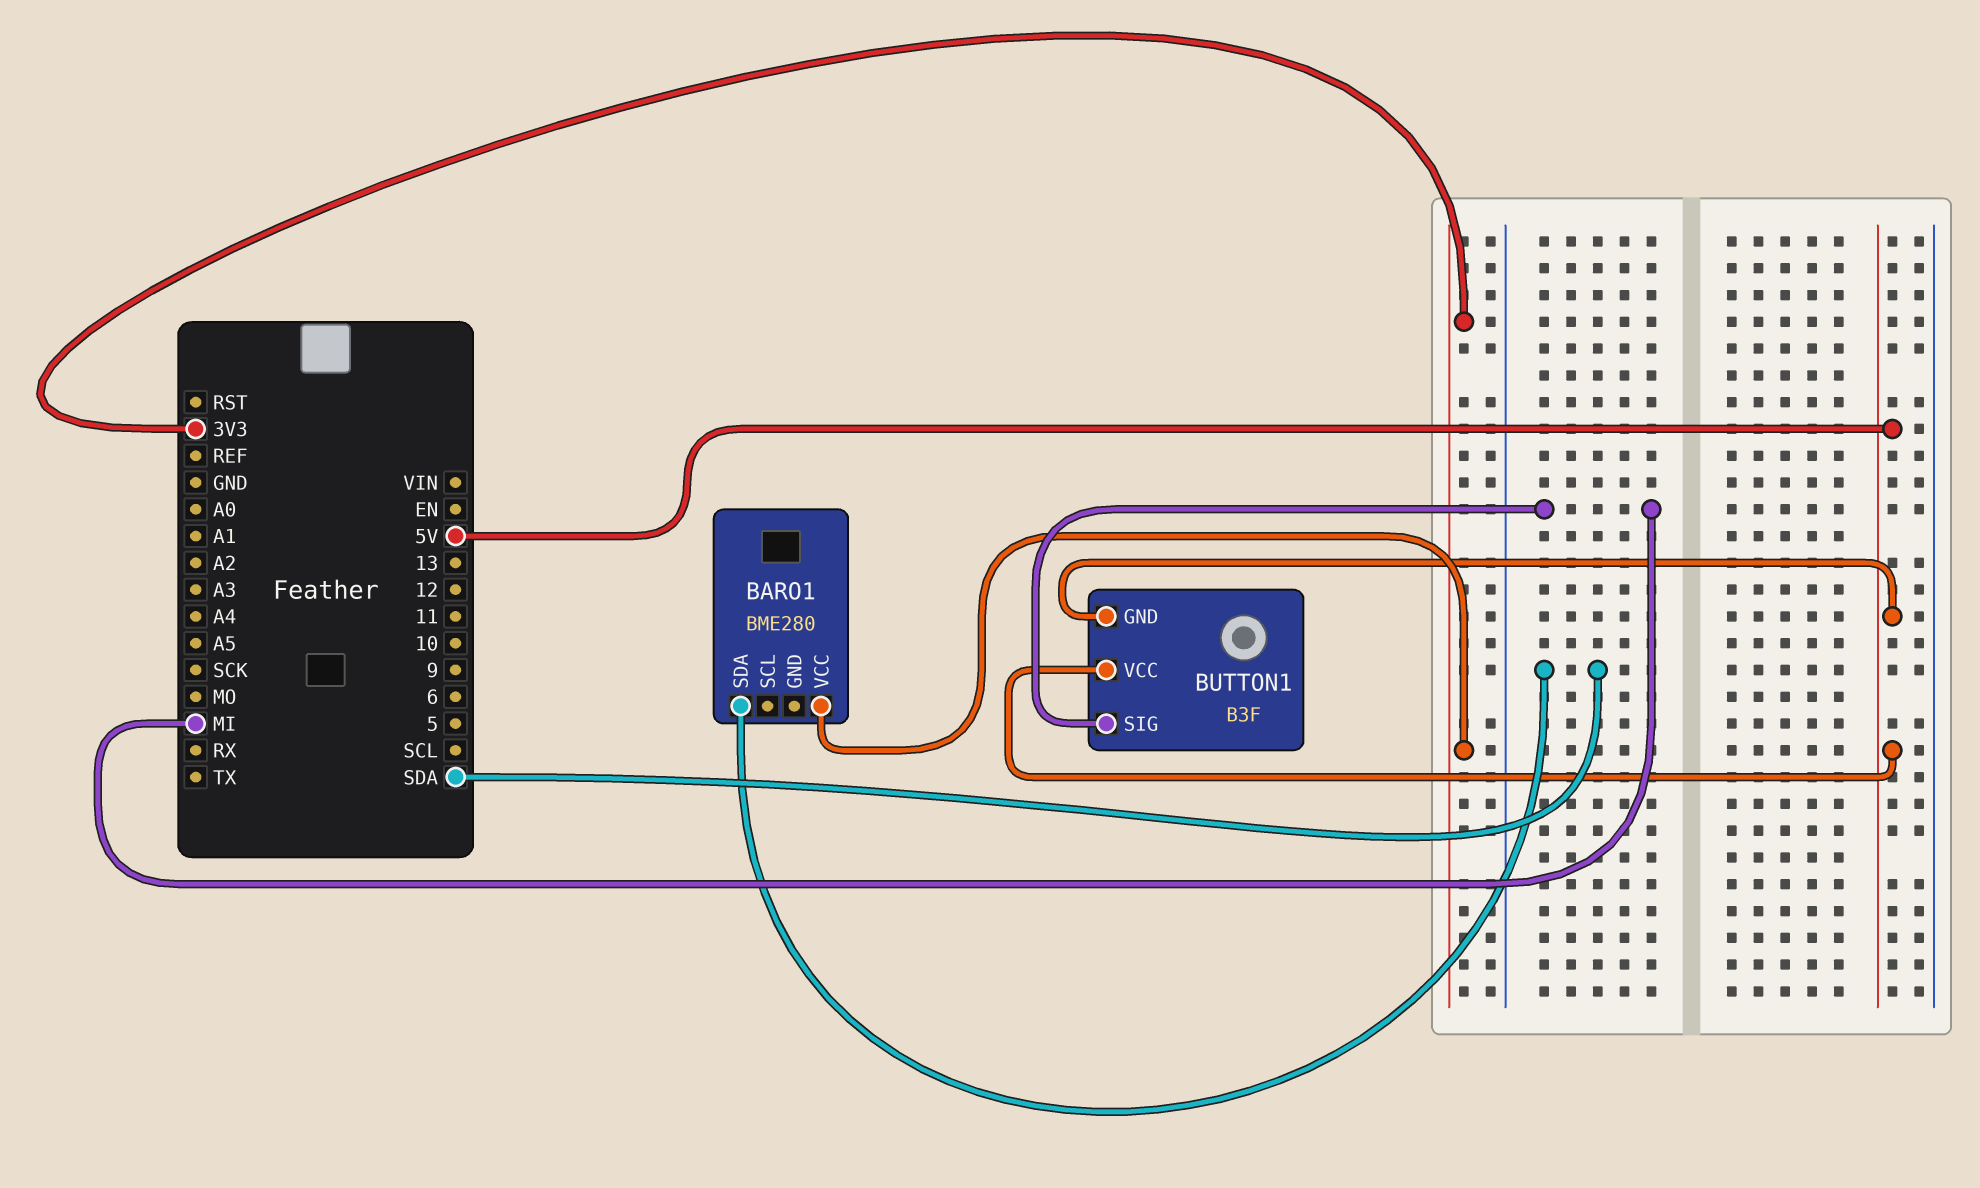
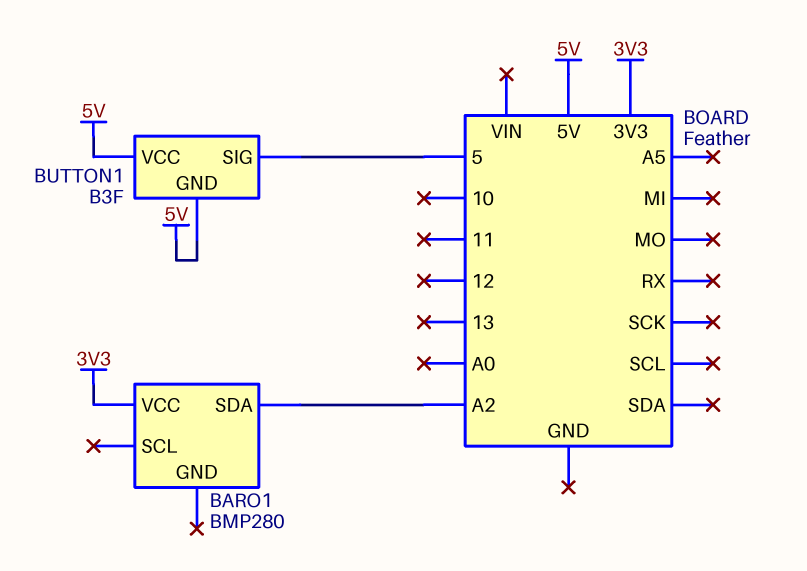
BARO1: BME280 -> BMP280
BARO1 pin SDA: SDA -> A2
BUTTON1 pin SIG: MI -> 5

